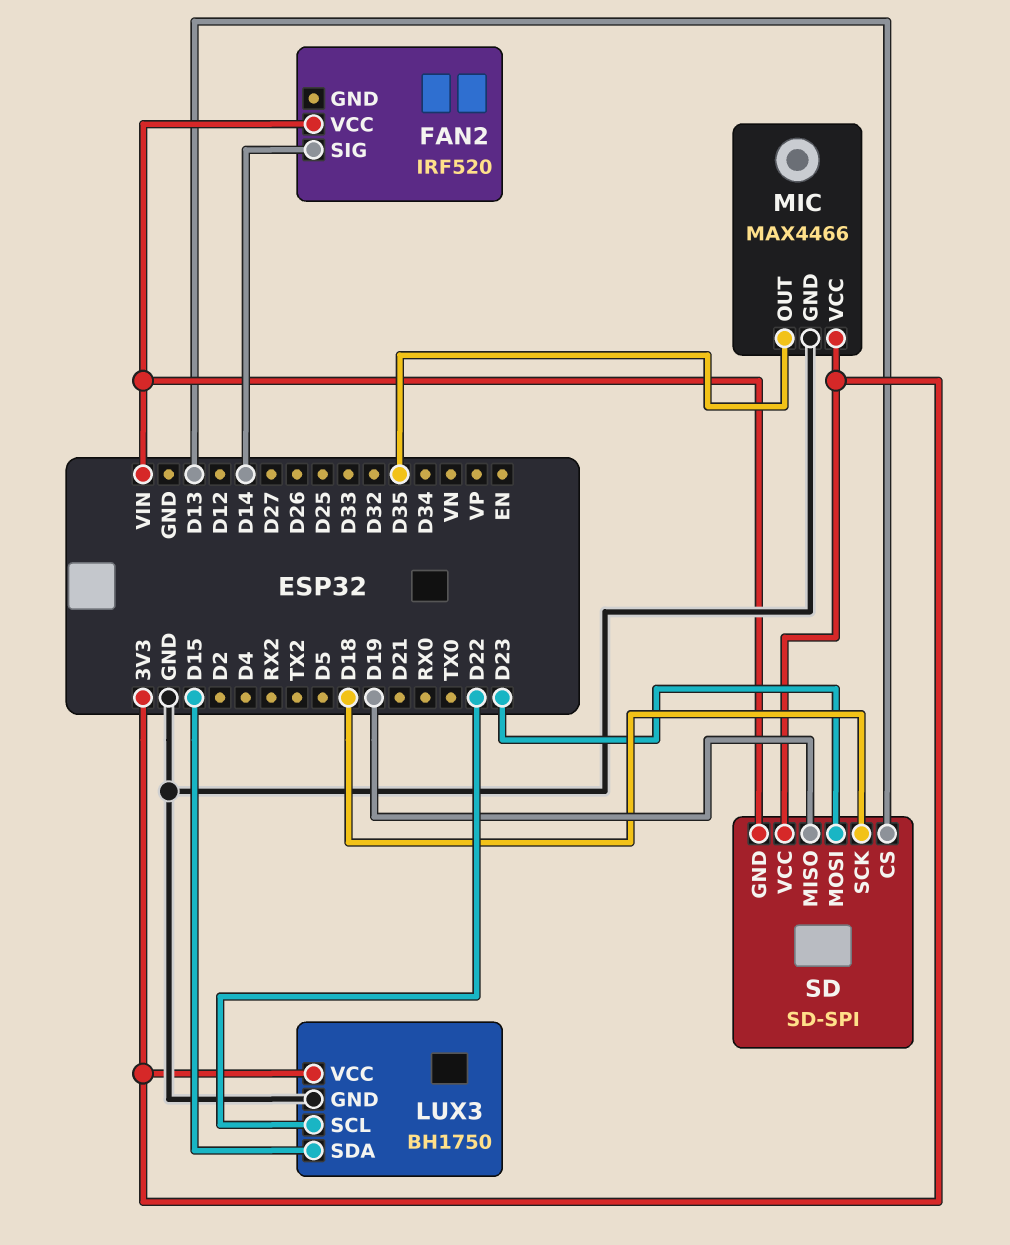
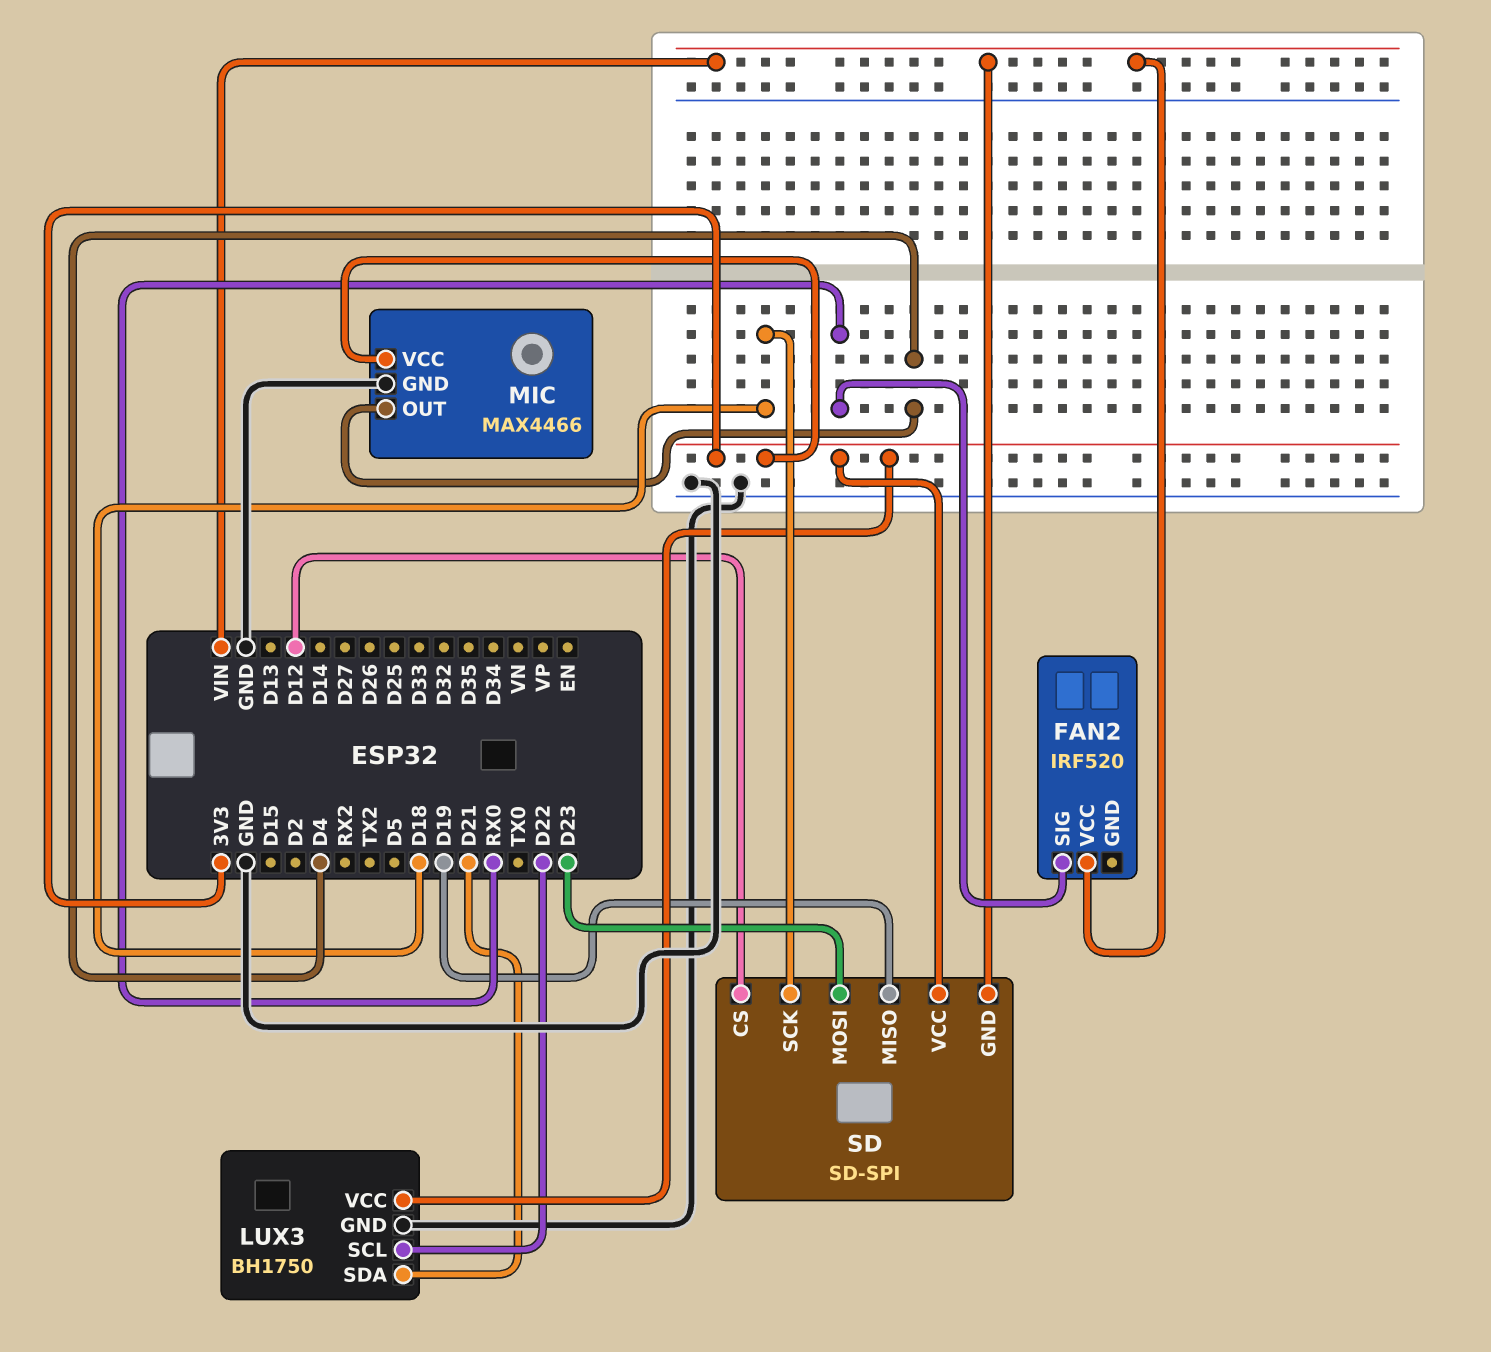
FAN2 pin SIG: D14 -> RX0
LUX3 pin SDA: D15 -> D21
MIC pin OUT: D35 -> D4
SD pin CS: D13 -> D12

